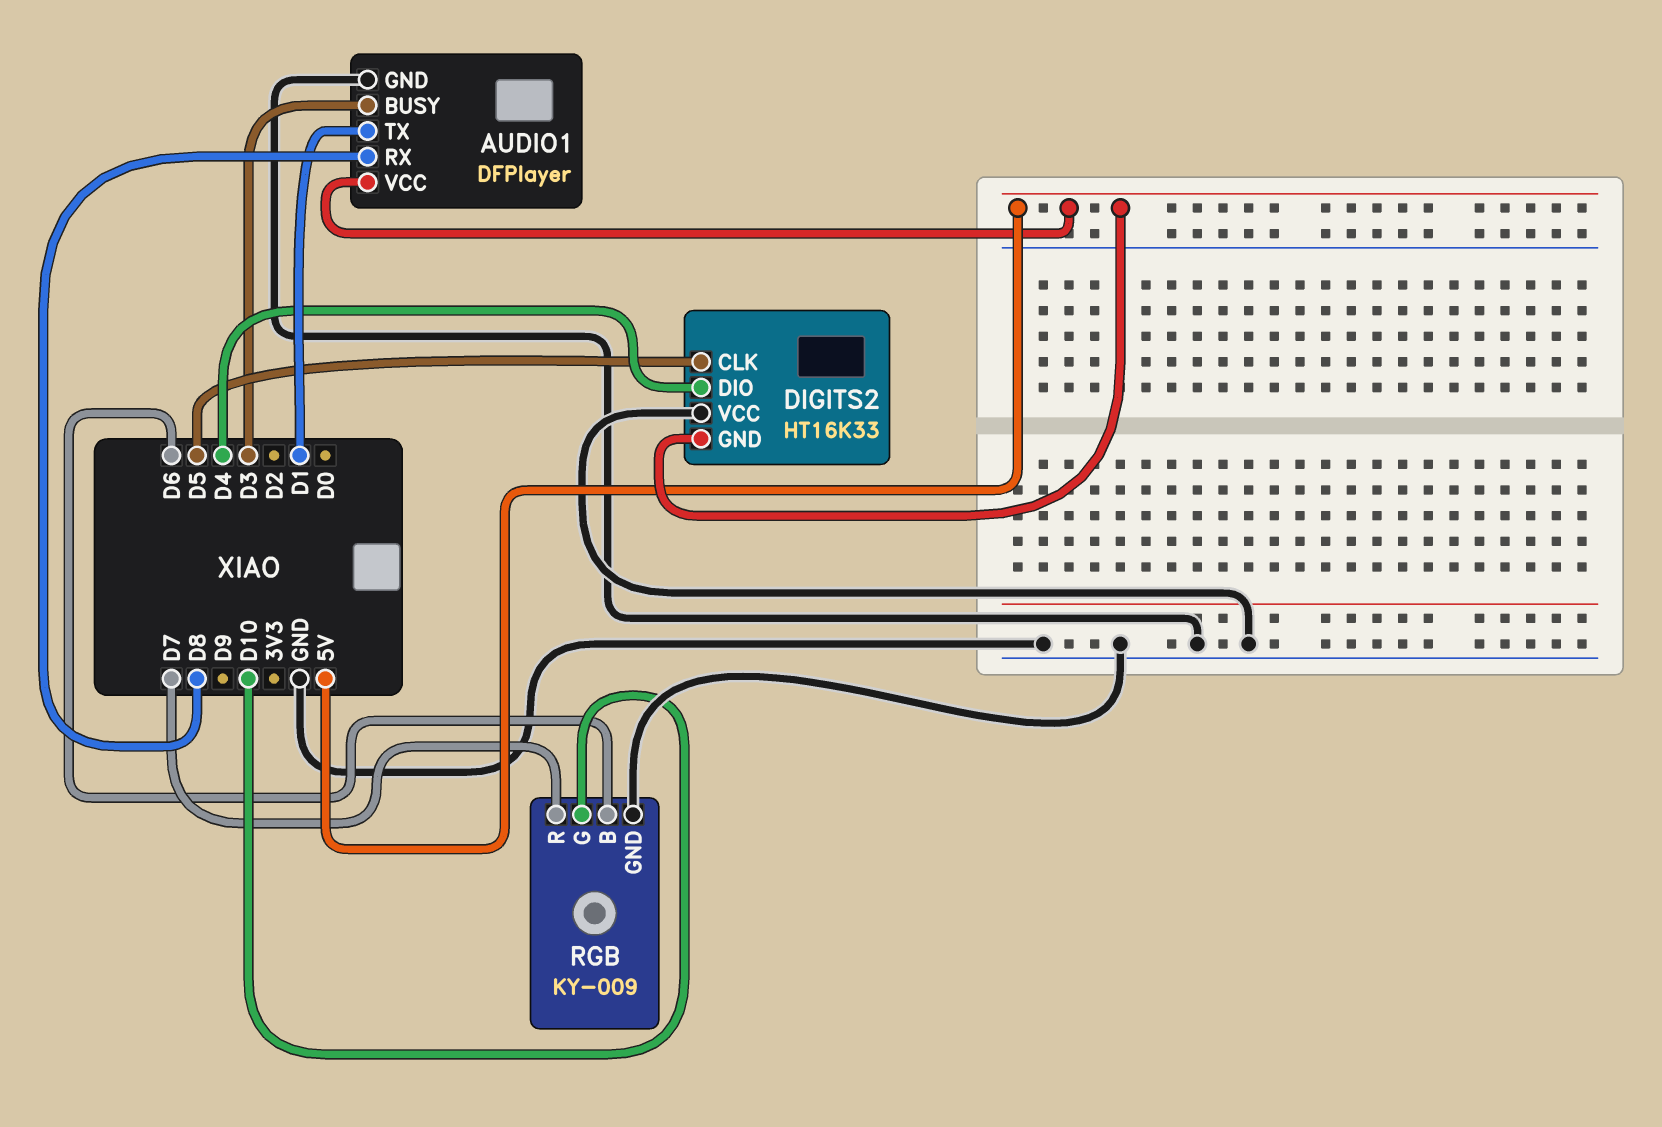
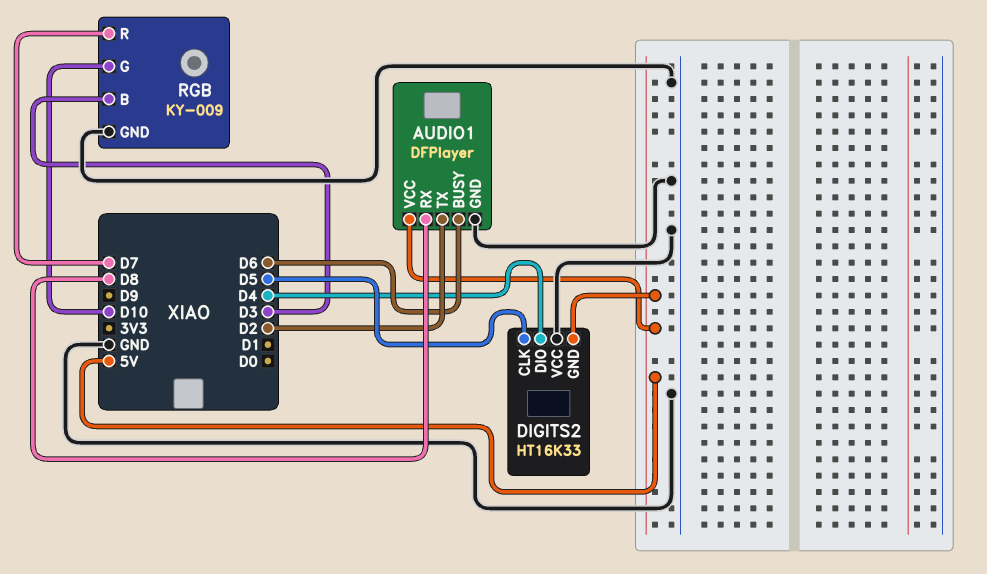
AUDIO1 pin BUSY: D3 -> D6
AUDIO1 pin TX: D1 -> D2
RGB pin B: D6 -> D3

